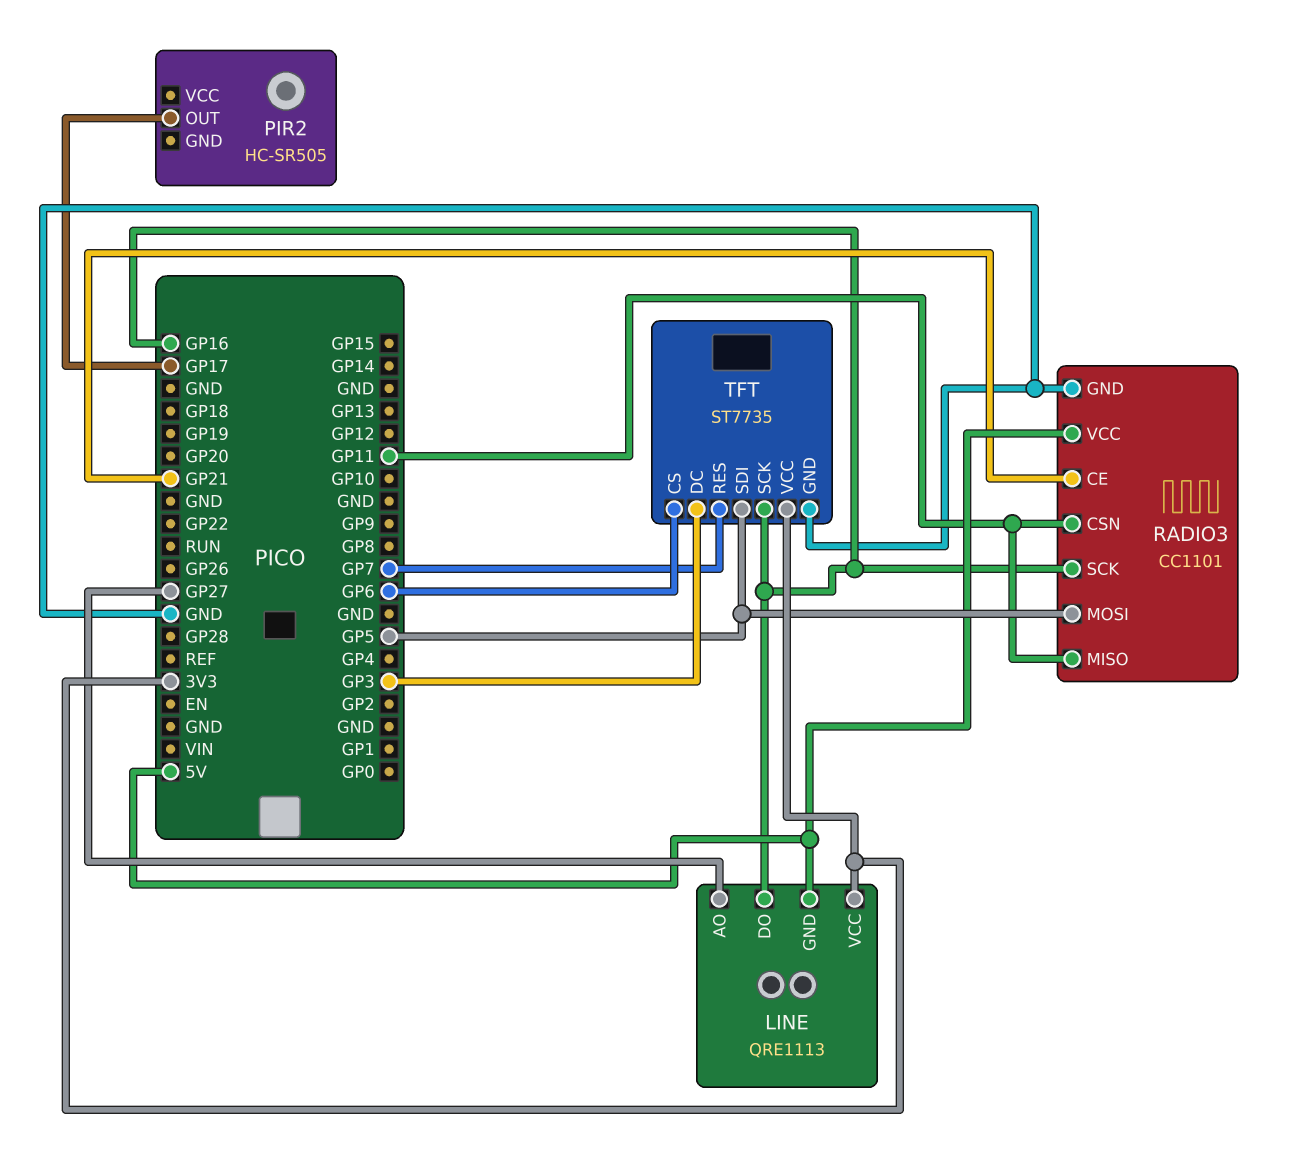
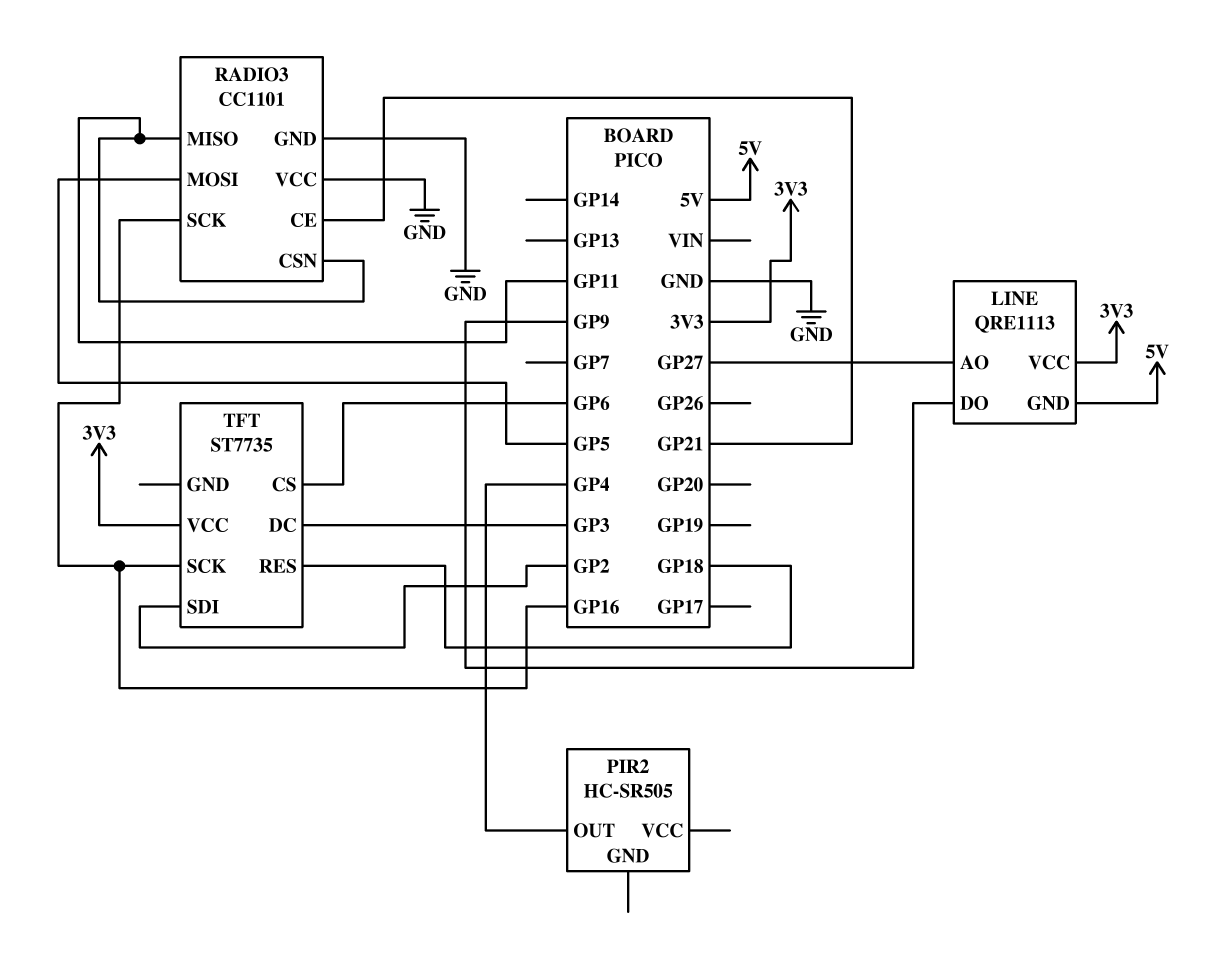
LINE pin DO: GP16 -> GP9
PIR2 pin OUT: GP17 -> GP4
RADIO3 pin VCC: 5V -> GND
TFT pin GND: GND -> none
TFT pin RES: GP7 -> GP18
TFT pin SDI: GP5 -> GP2

